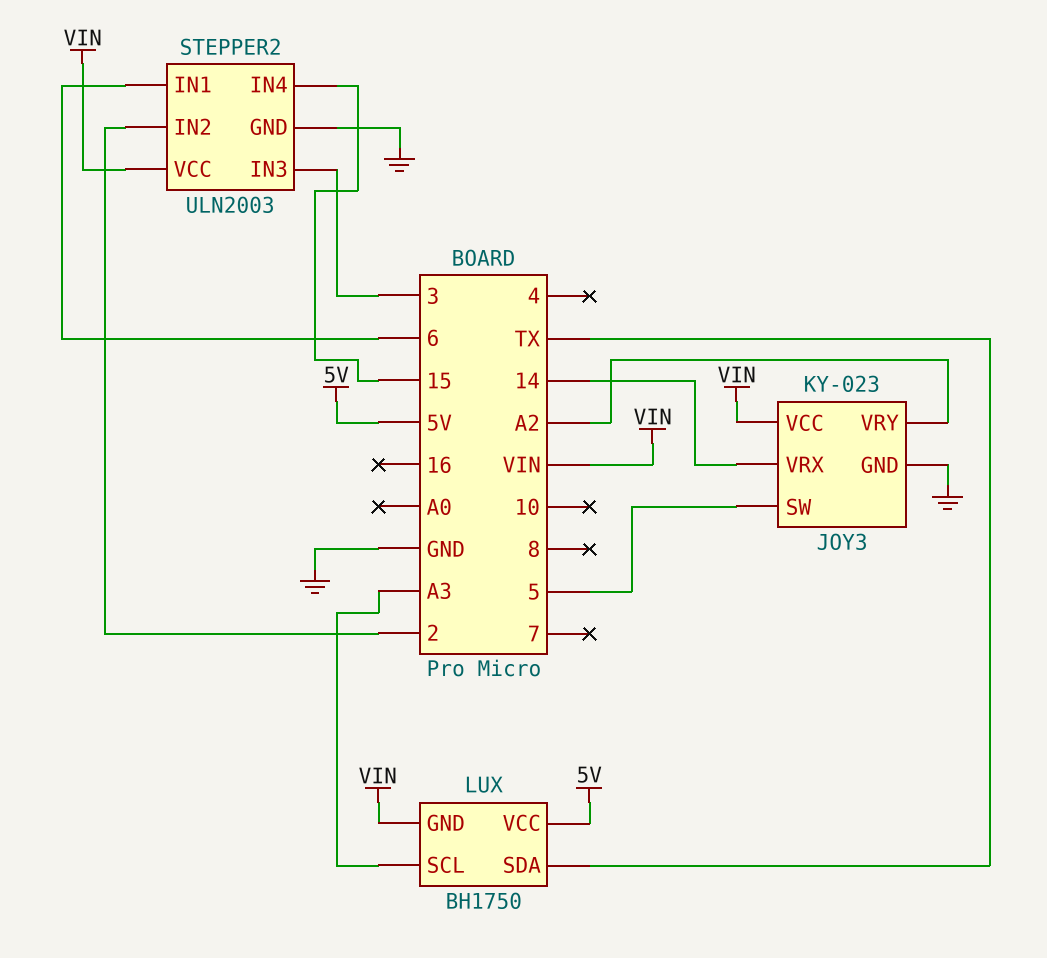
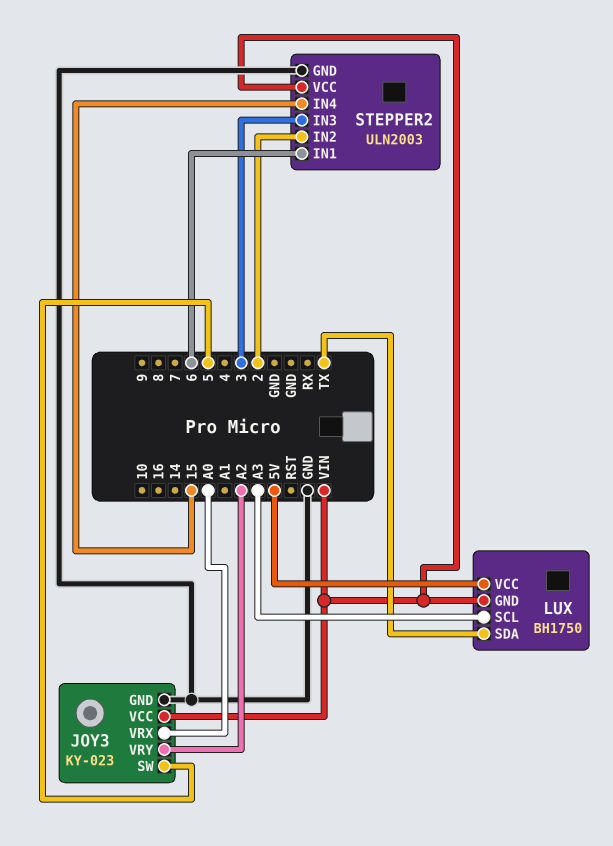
JOY3 pin VRX: 14 -> A0

